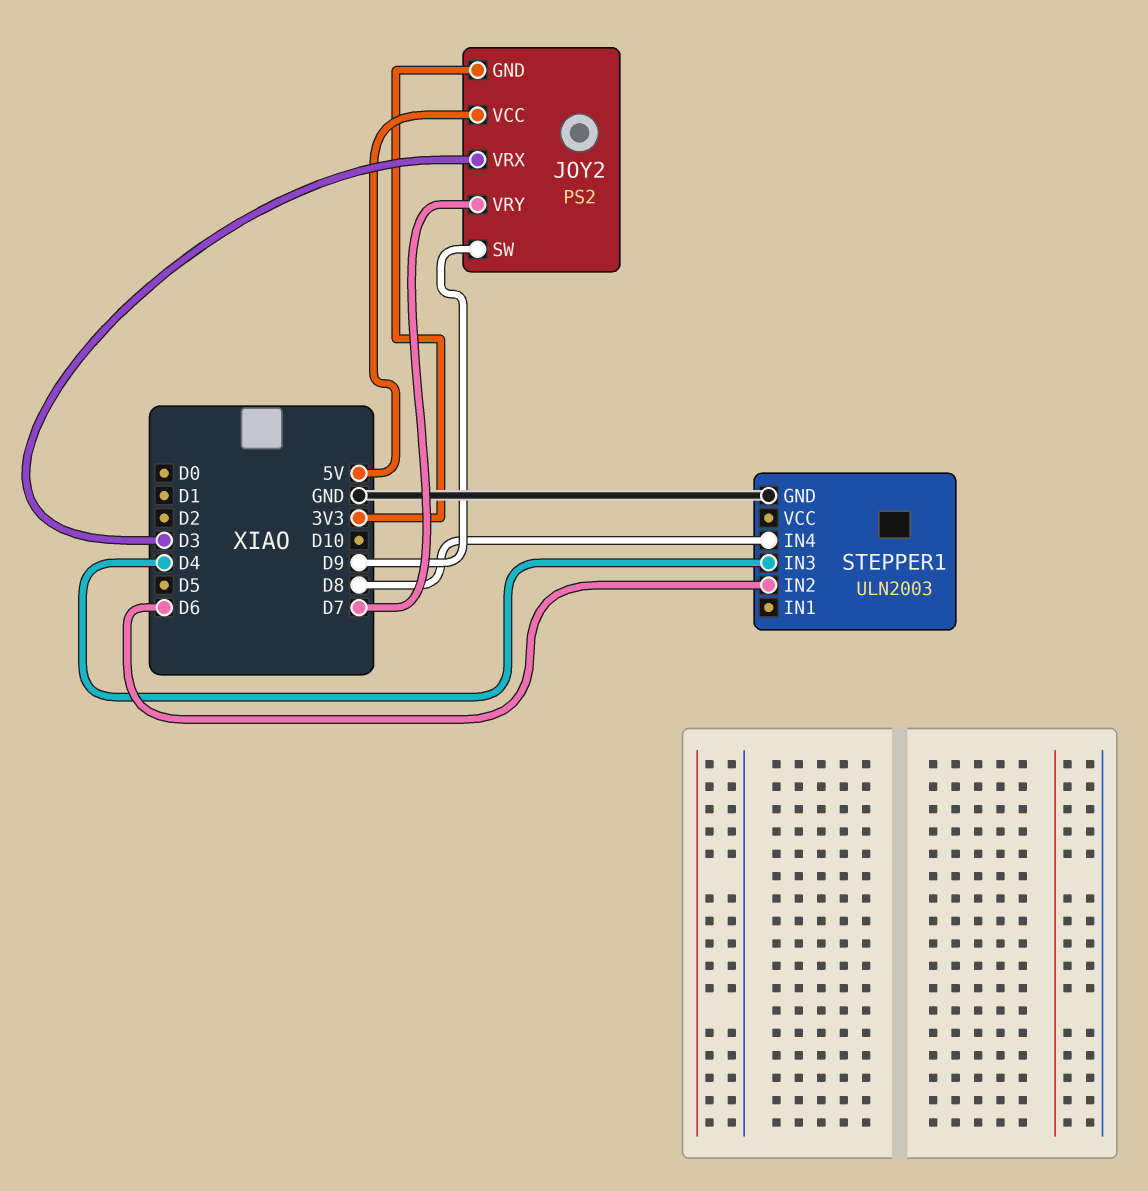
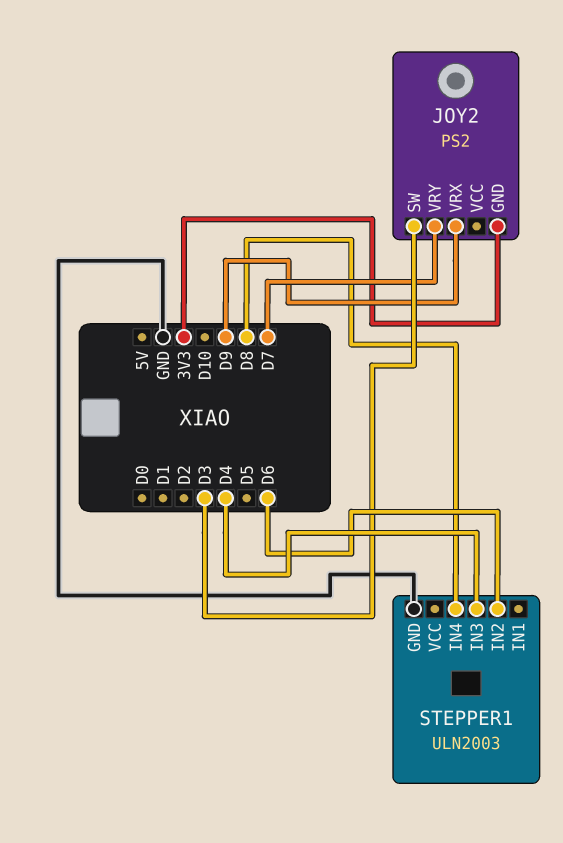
JOY2 pin SW: D9 -> D3
JOY2 pin VCC: 5V -> none
JOY2 pin VRX: D3 -> D9

